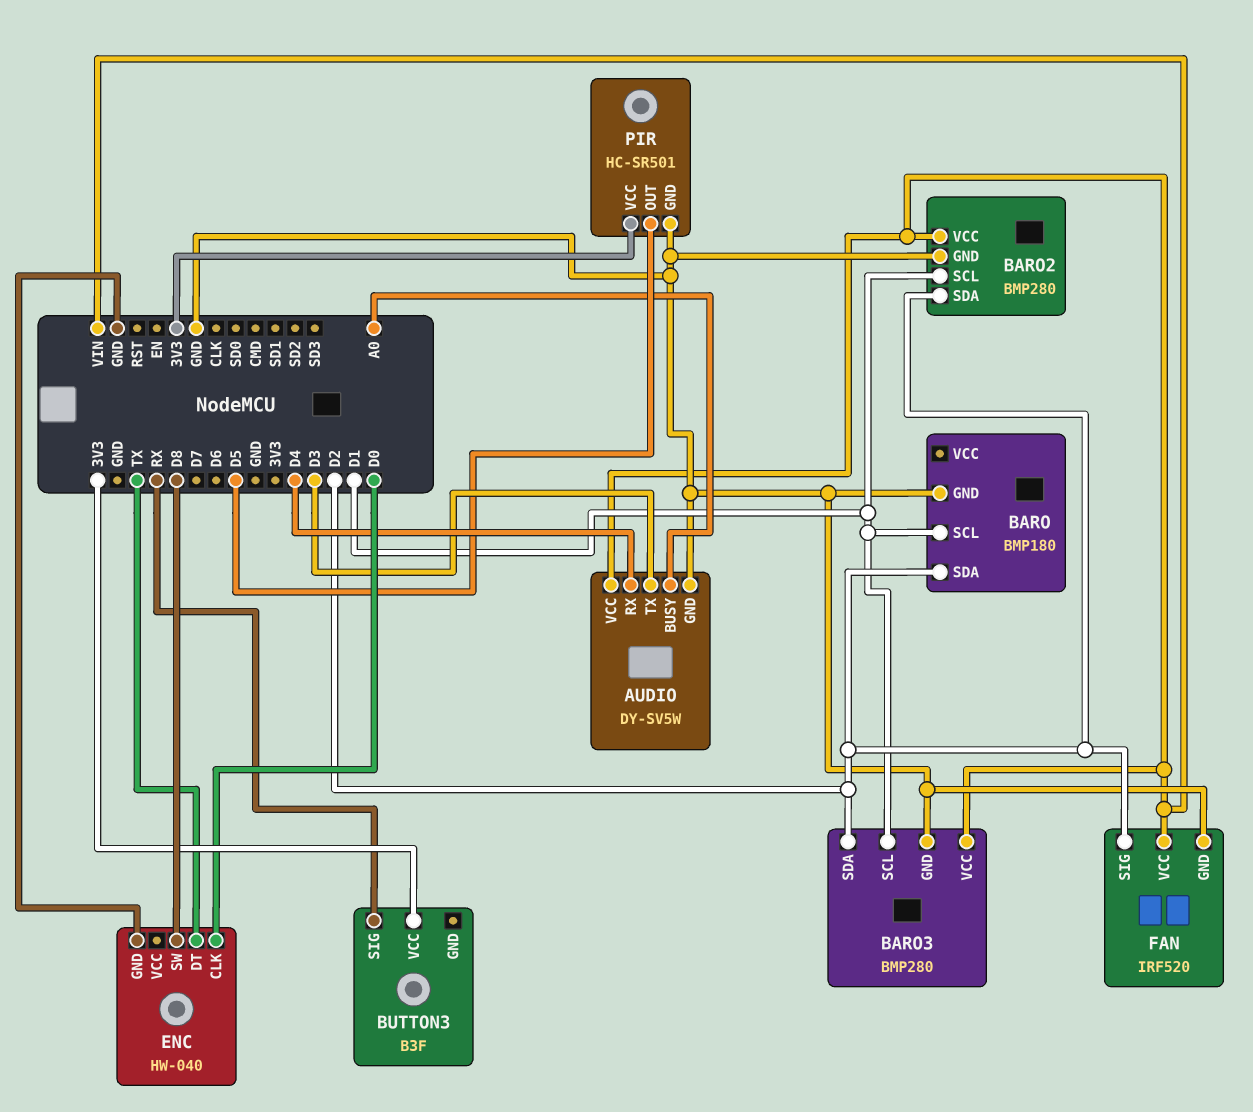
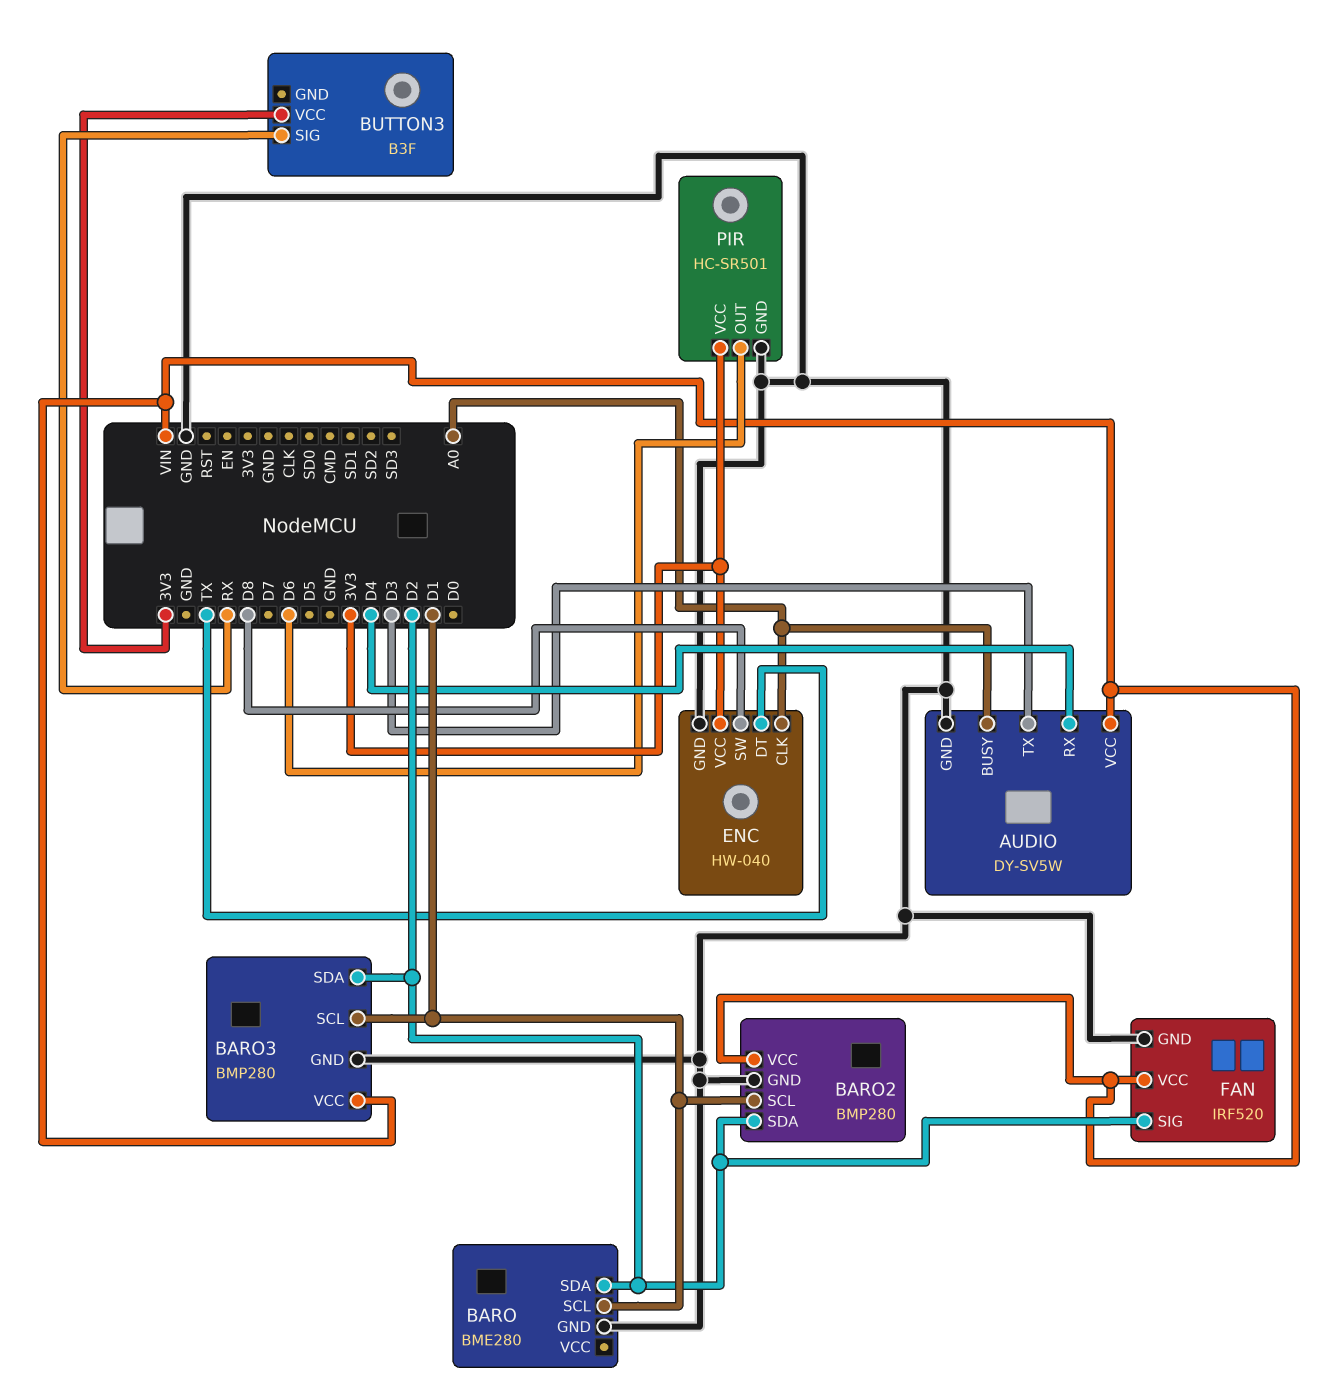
BARO: BMP180 -> BME280
ENC pin CLK: D0 -> A0
ENC pin VCC: none -> 3V3
PIR pin OUT: D5 -> D6

